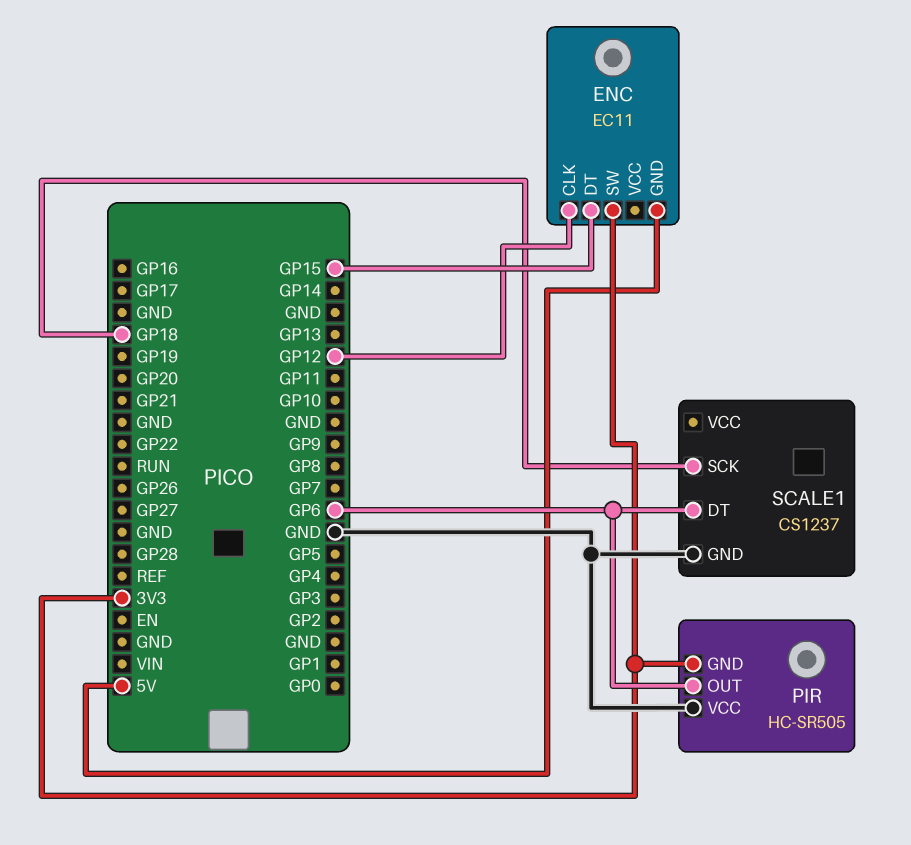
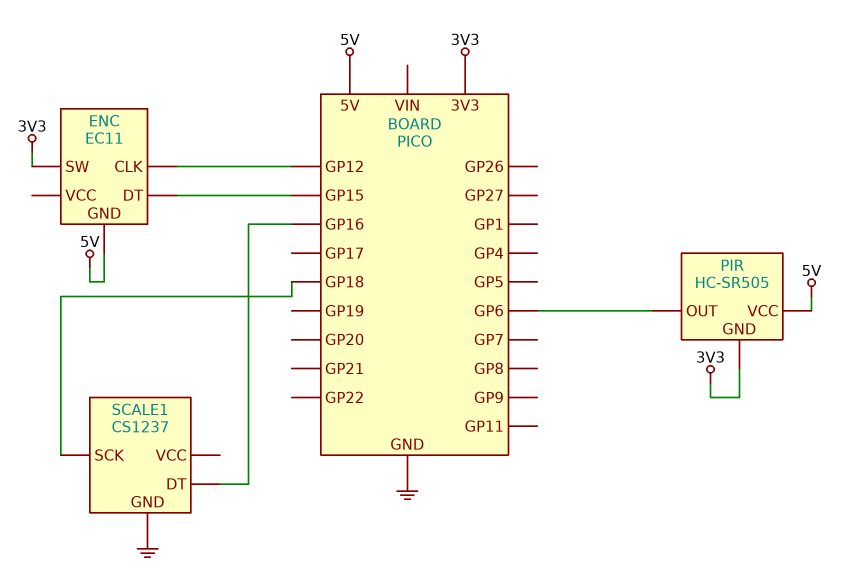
PIR pin VCC: GND -> 5V
SCALE1 pin DT: GP6 -> GP16

